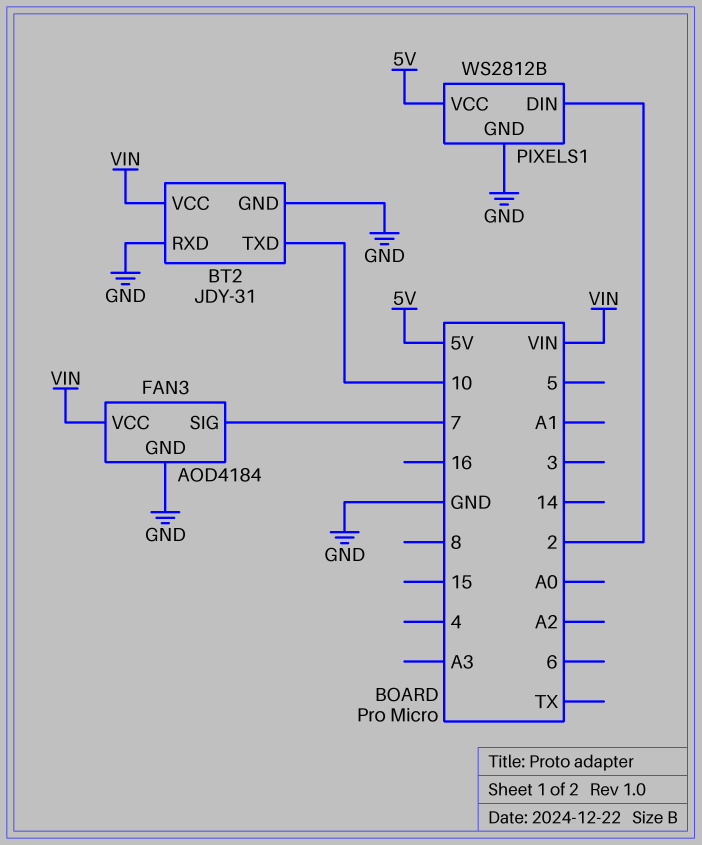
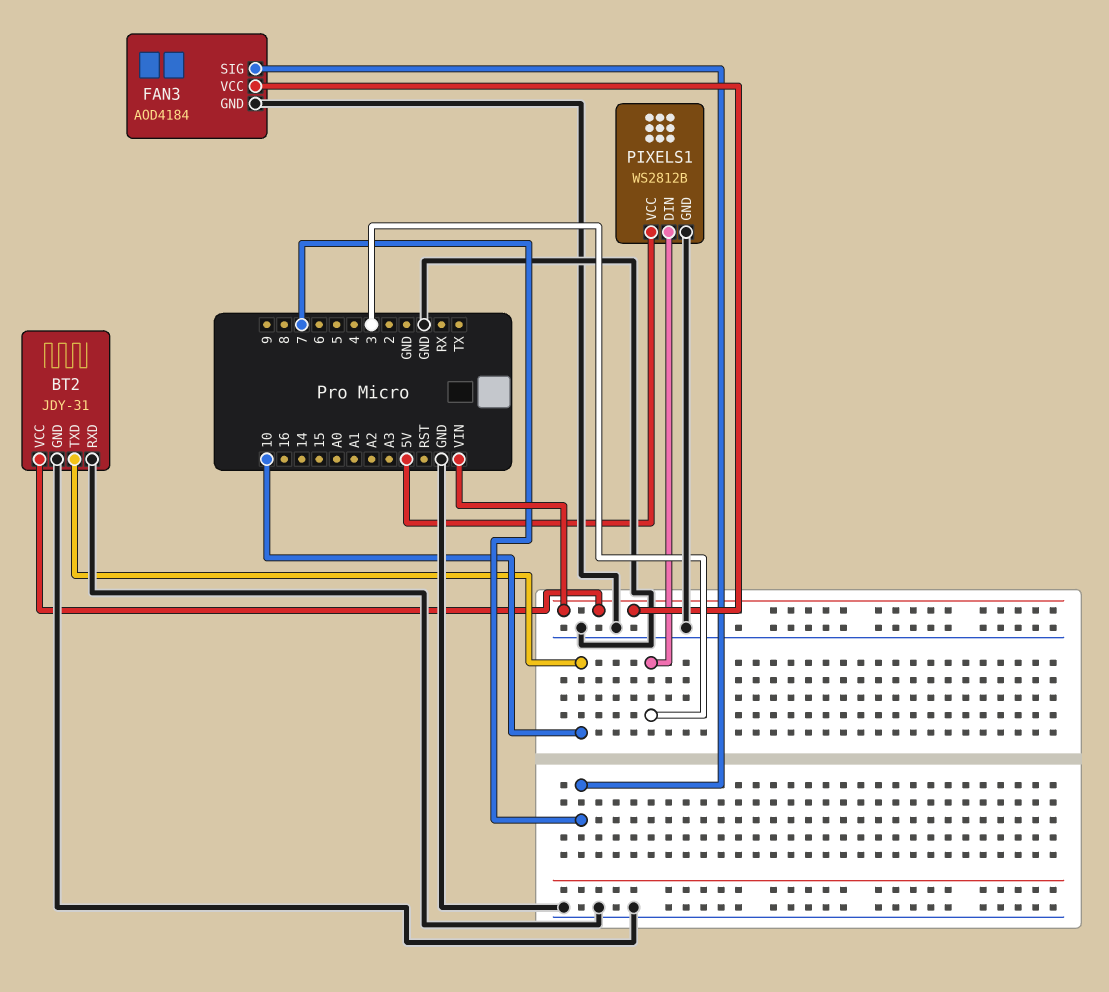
PIXELS1 pin DIN: 2 -> 3

